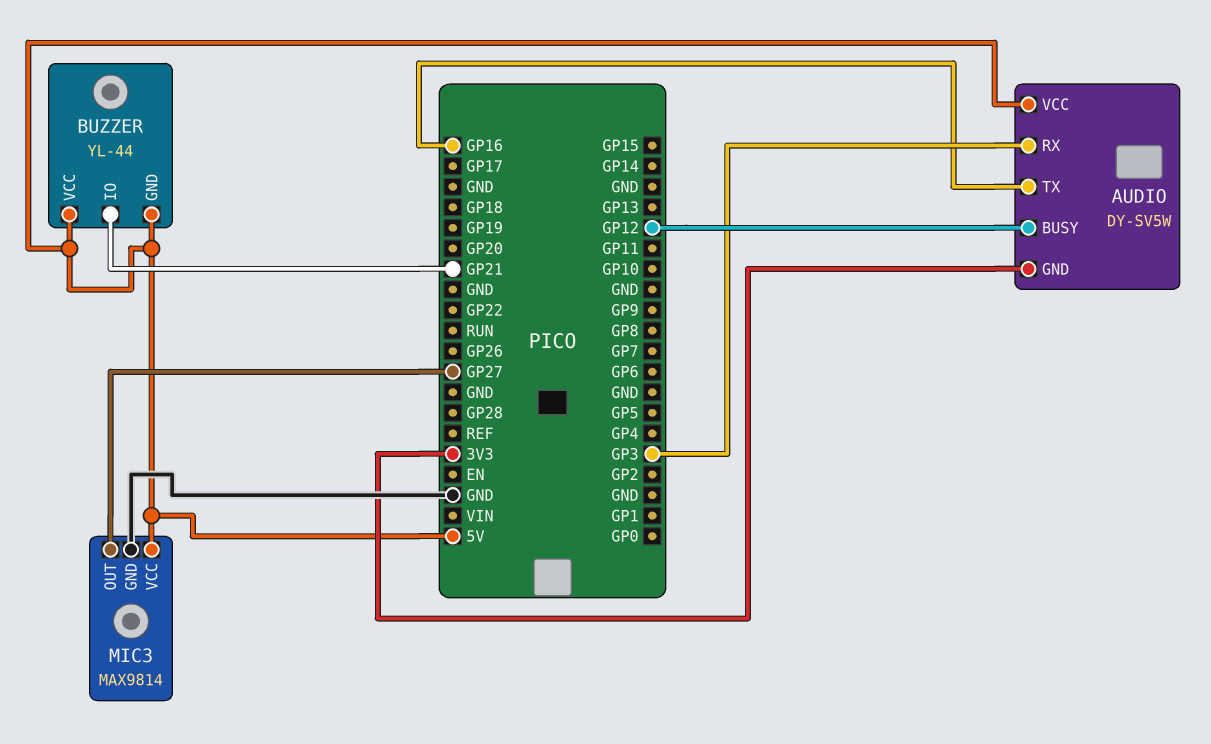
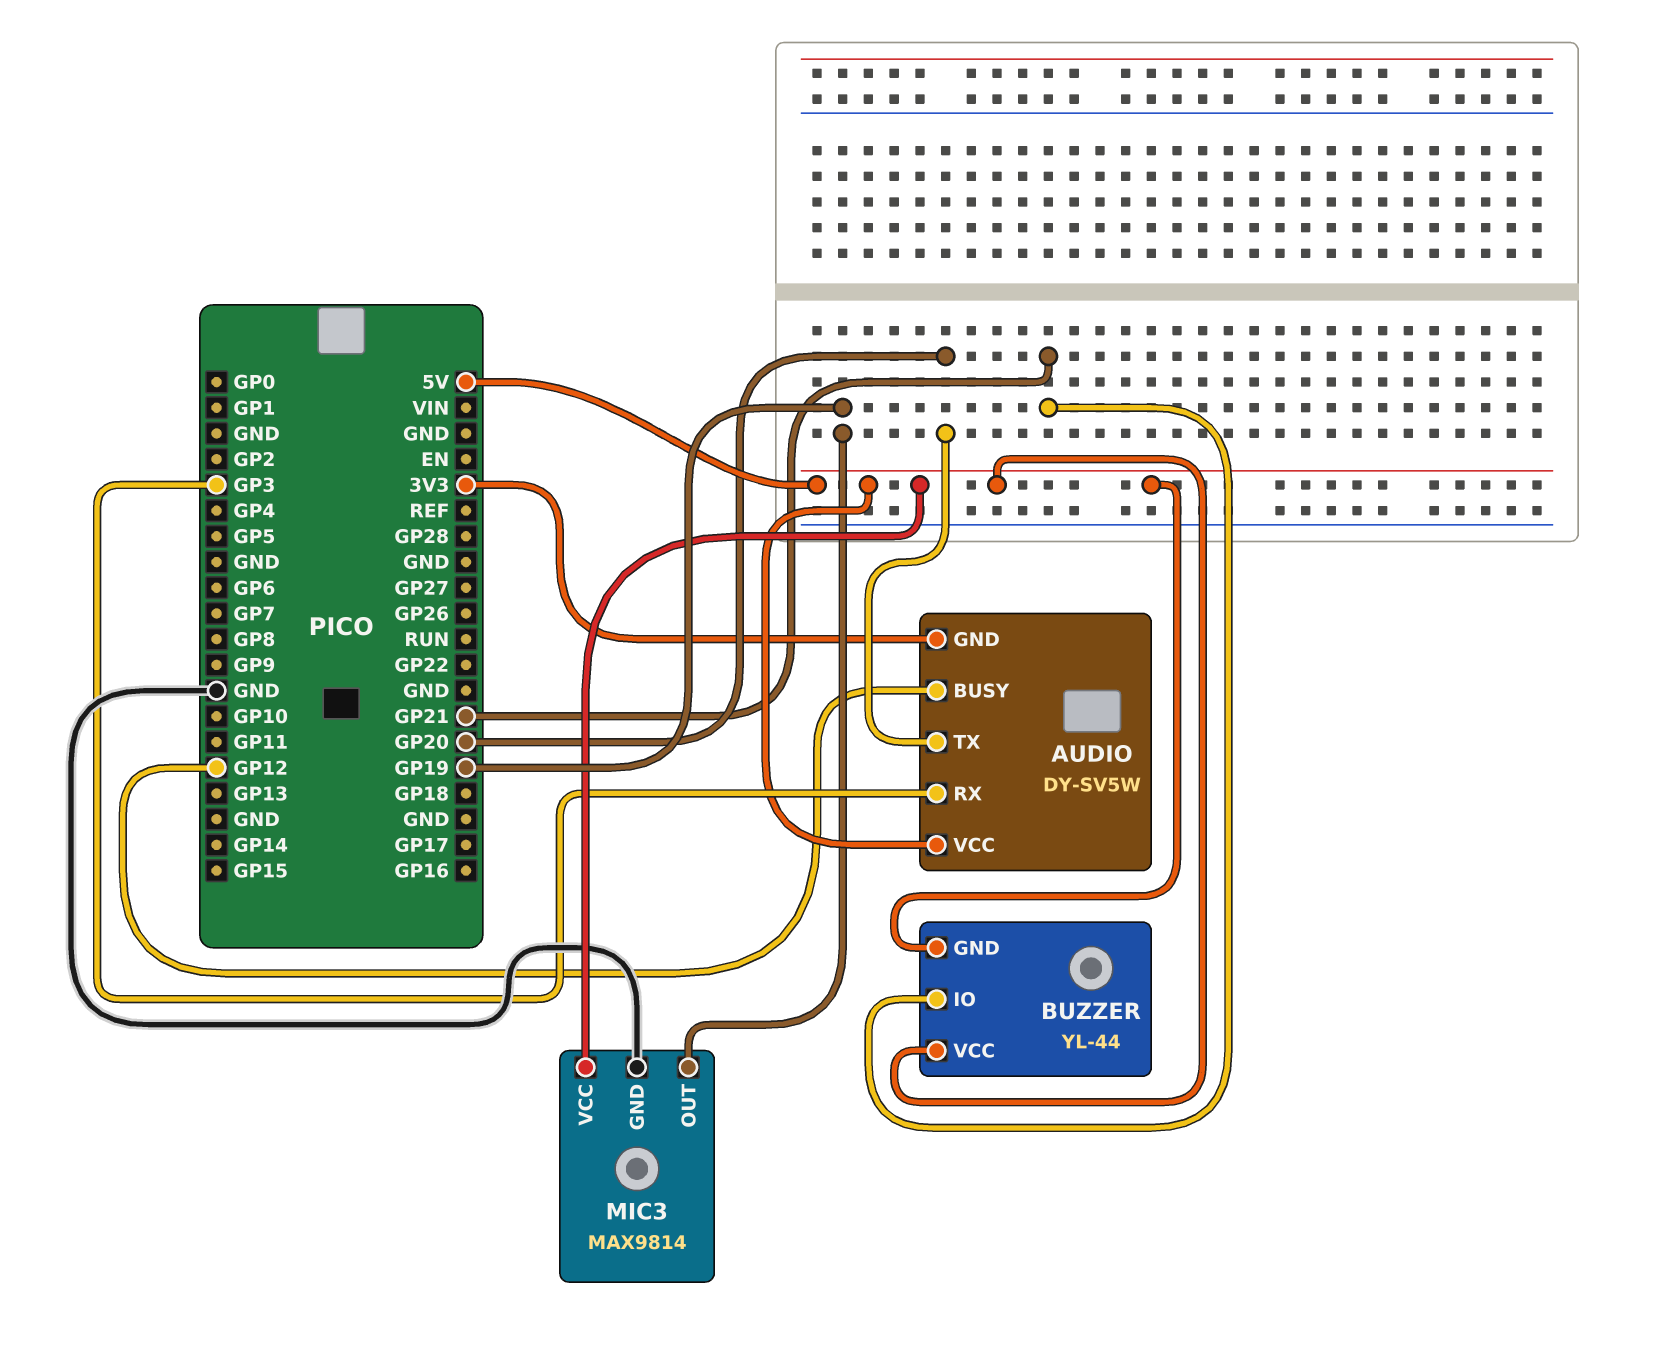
AUDIO pin TX: GP16 -> GP20
MIC3 pin OUT: GP27 -> GP19

